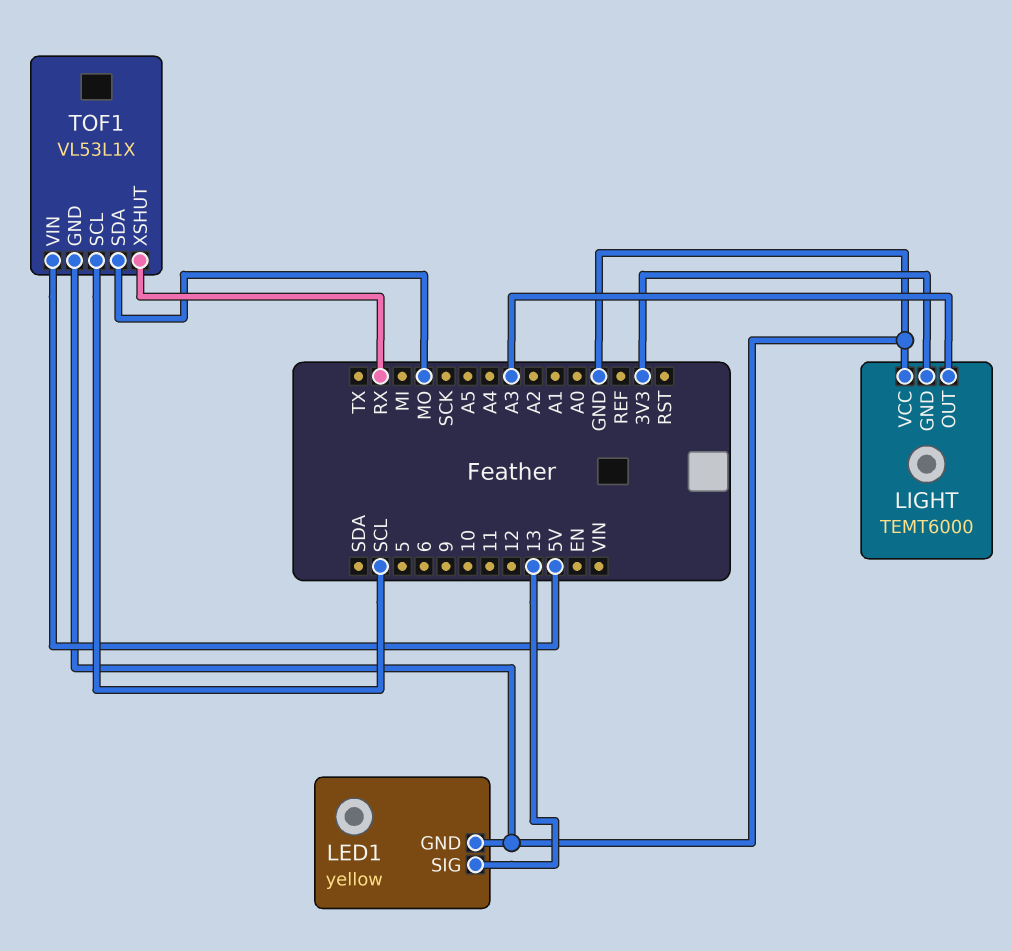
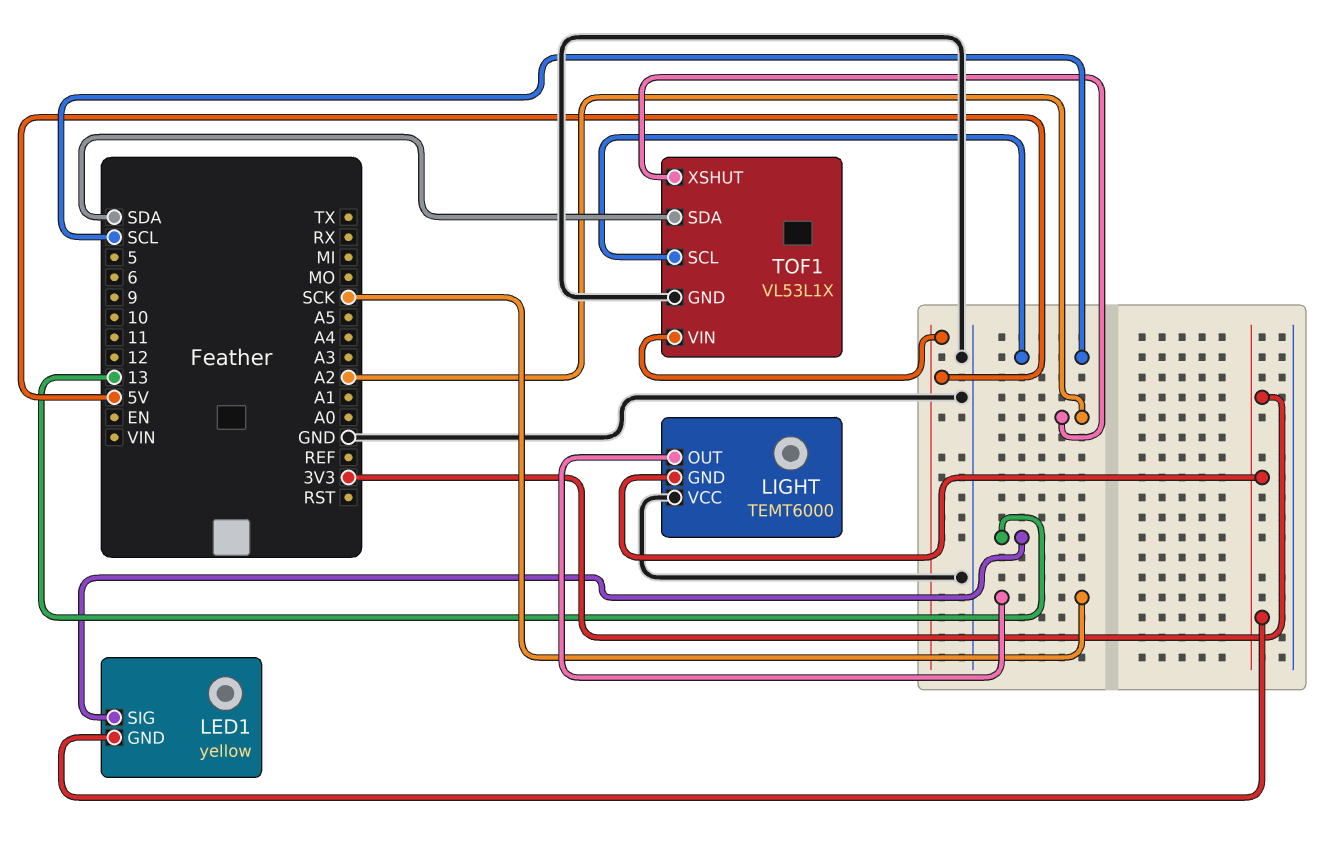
LED1 pin GND: GND -> 3V3
LIGHT pin OUT: A3 -> SCK
TOF1 pin SDA: MO -> SDA
TOF1 pin XSHUT: RX -> A2

